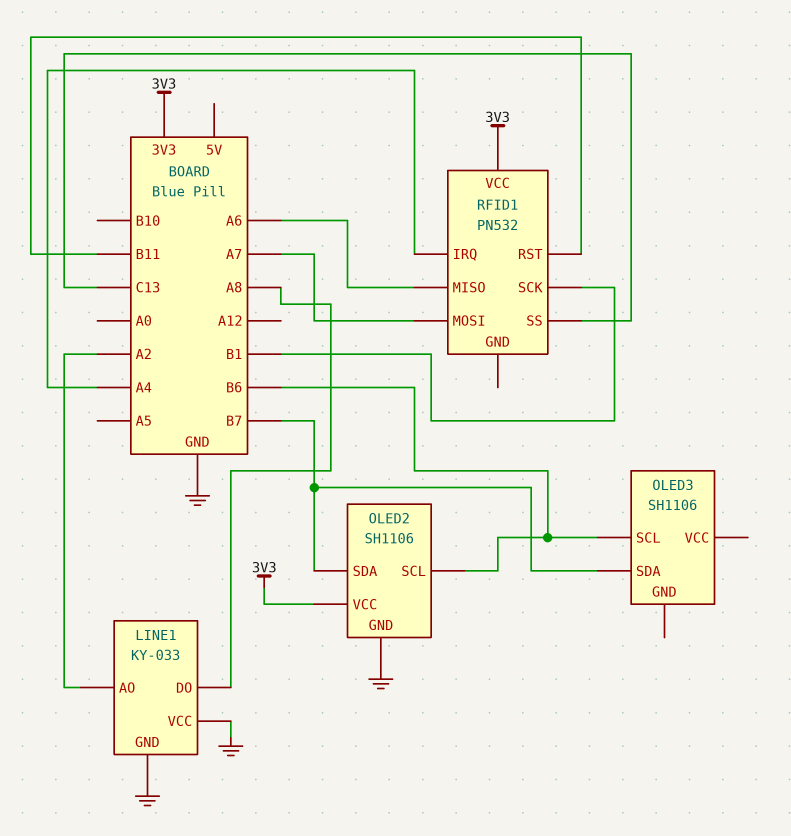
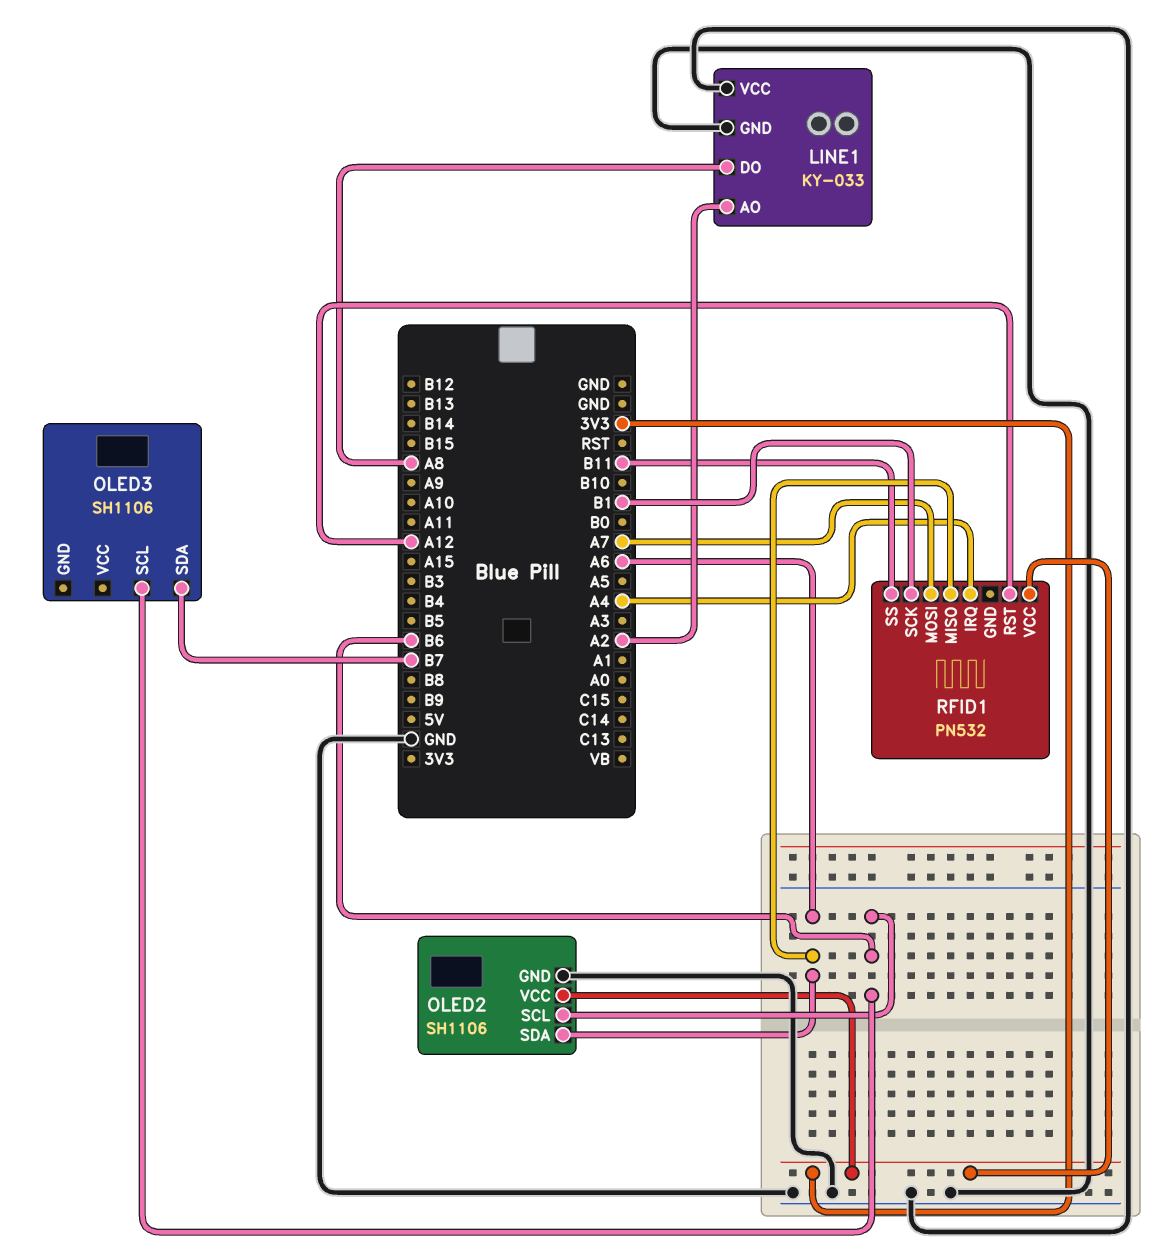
OLED2 pin SDA: B7 -> A6
RFID1 pin RST: B11 -> A12
RFID1 pin SS: C13 -> B11

